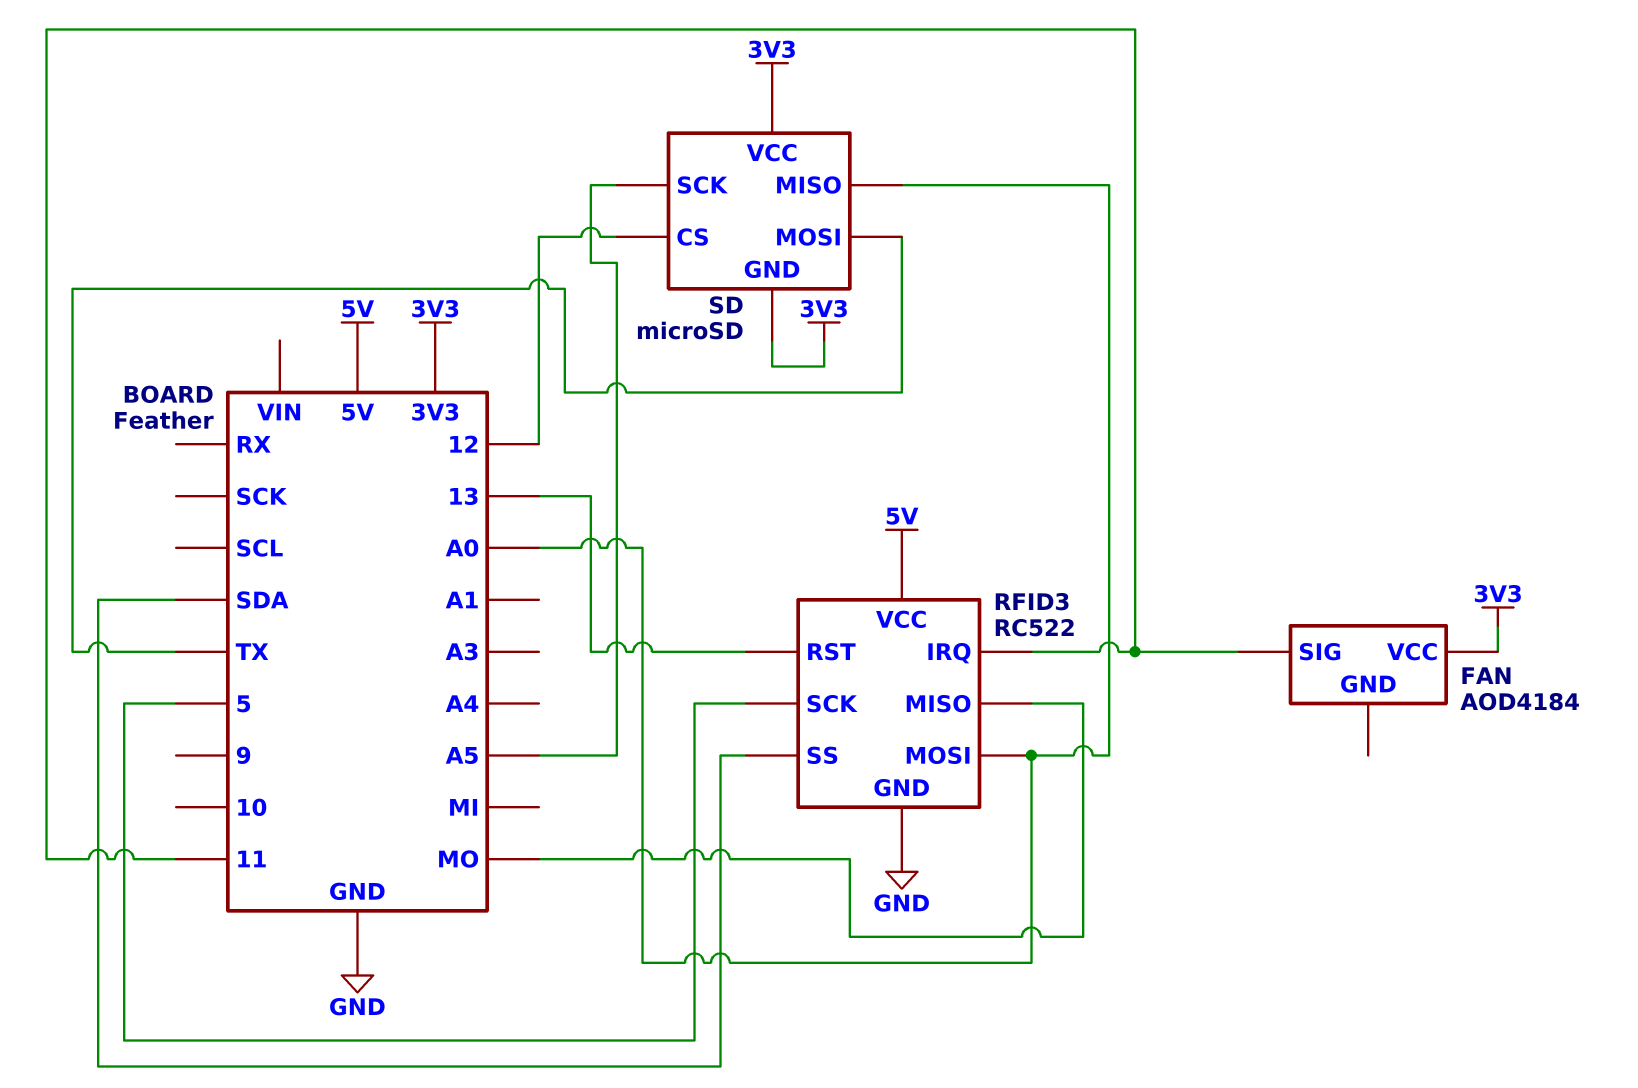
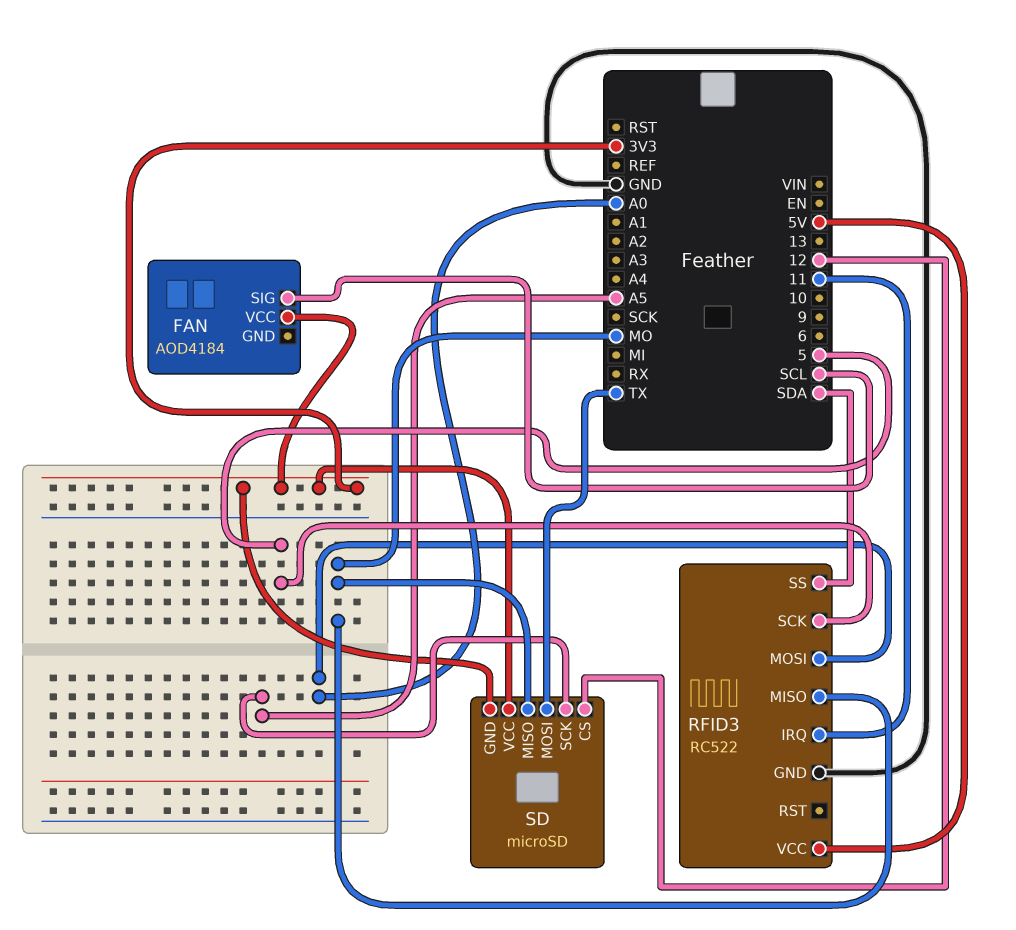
FAN pin SIG: 11 -> SCL
RFID3 pin RST: 13 -> none
SD pin MISO: A0 -> MO

